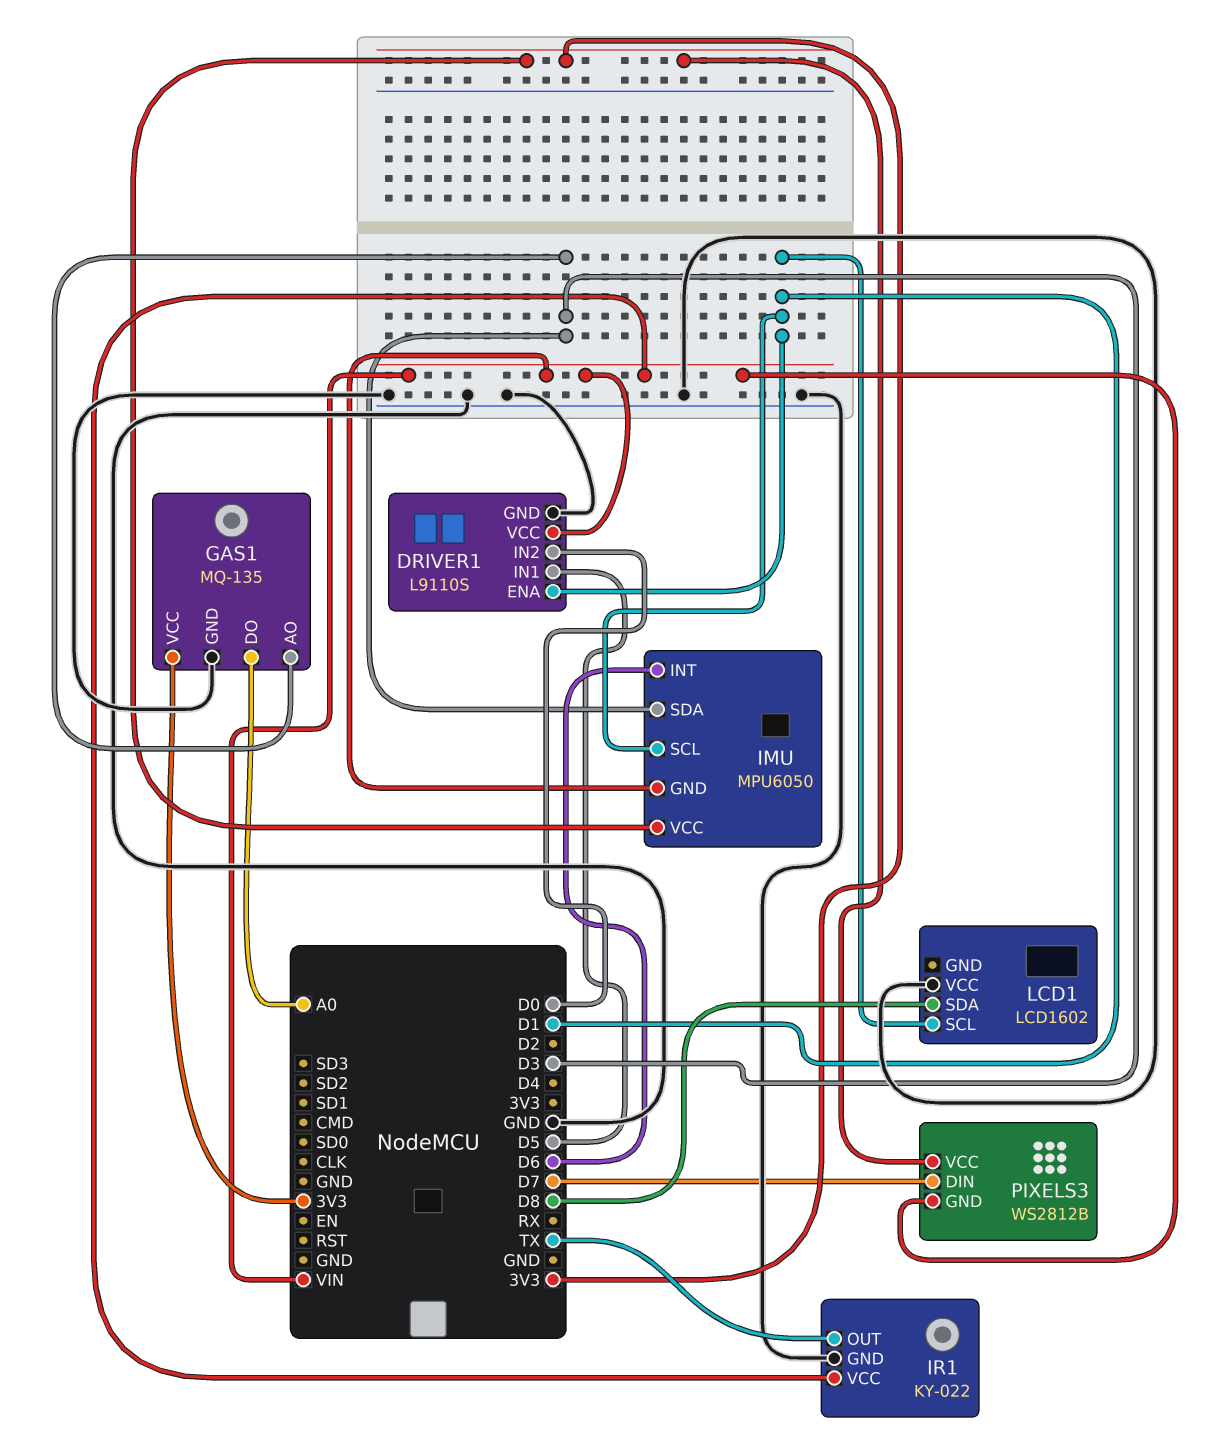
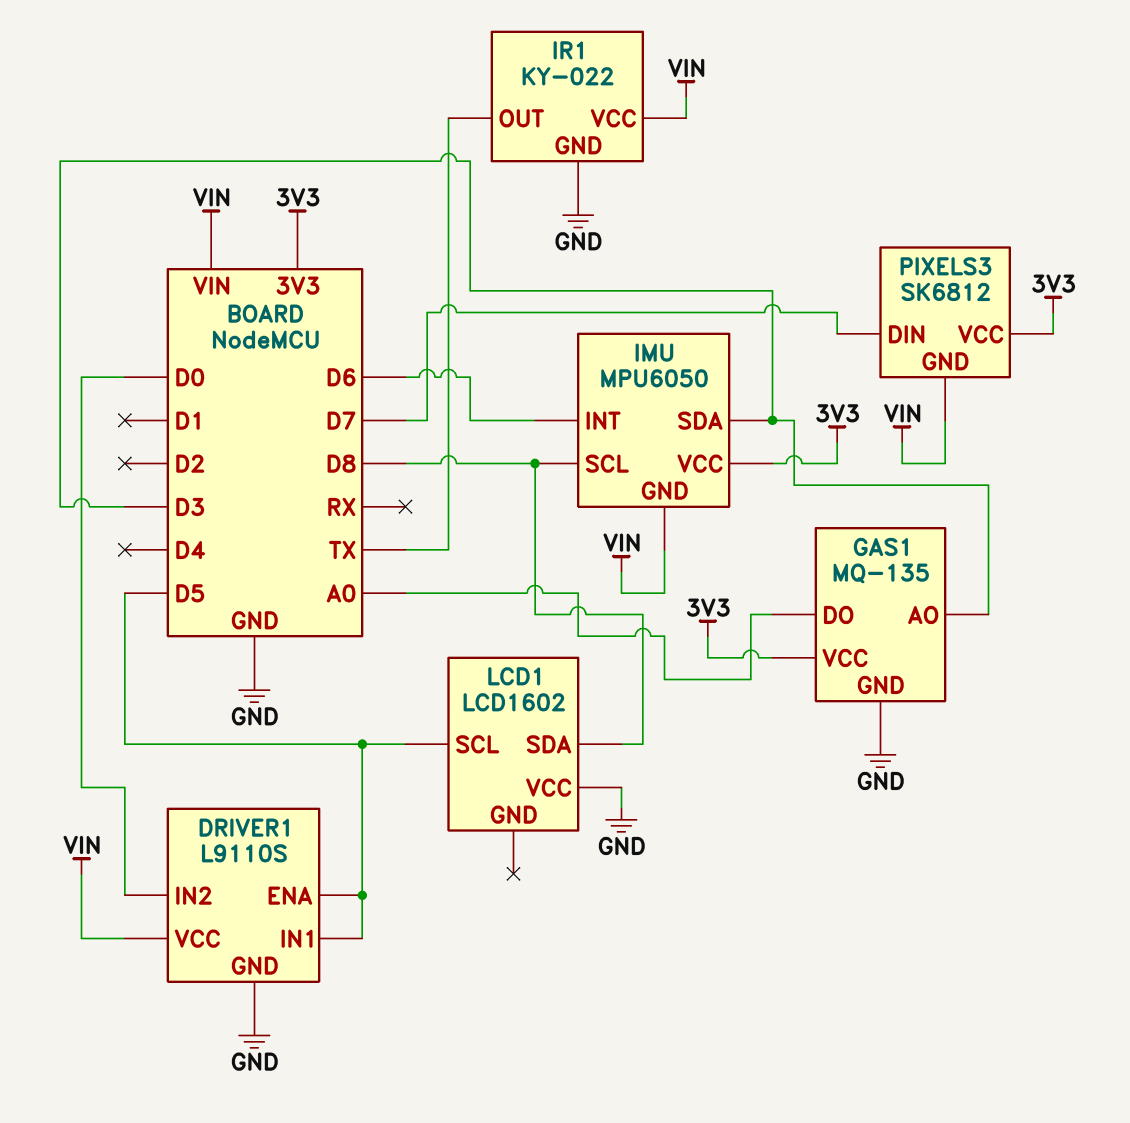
DRIVER1 pin ENA: D1 -> D5
IMU pin SCL: D1 -> D8
LCD1 pin SCL: D1 -> D5
PIXELS3: WS2812B -> SK6812

